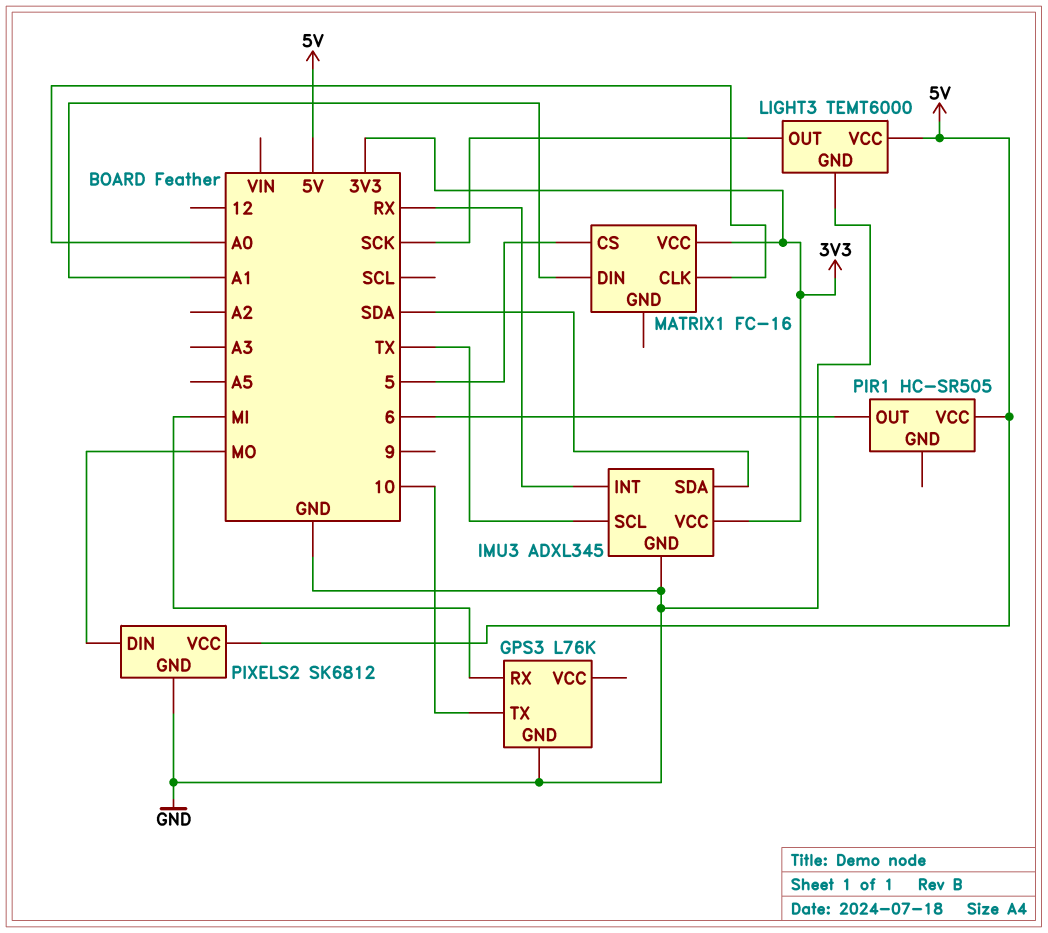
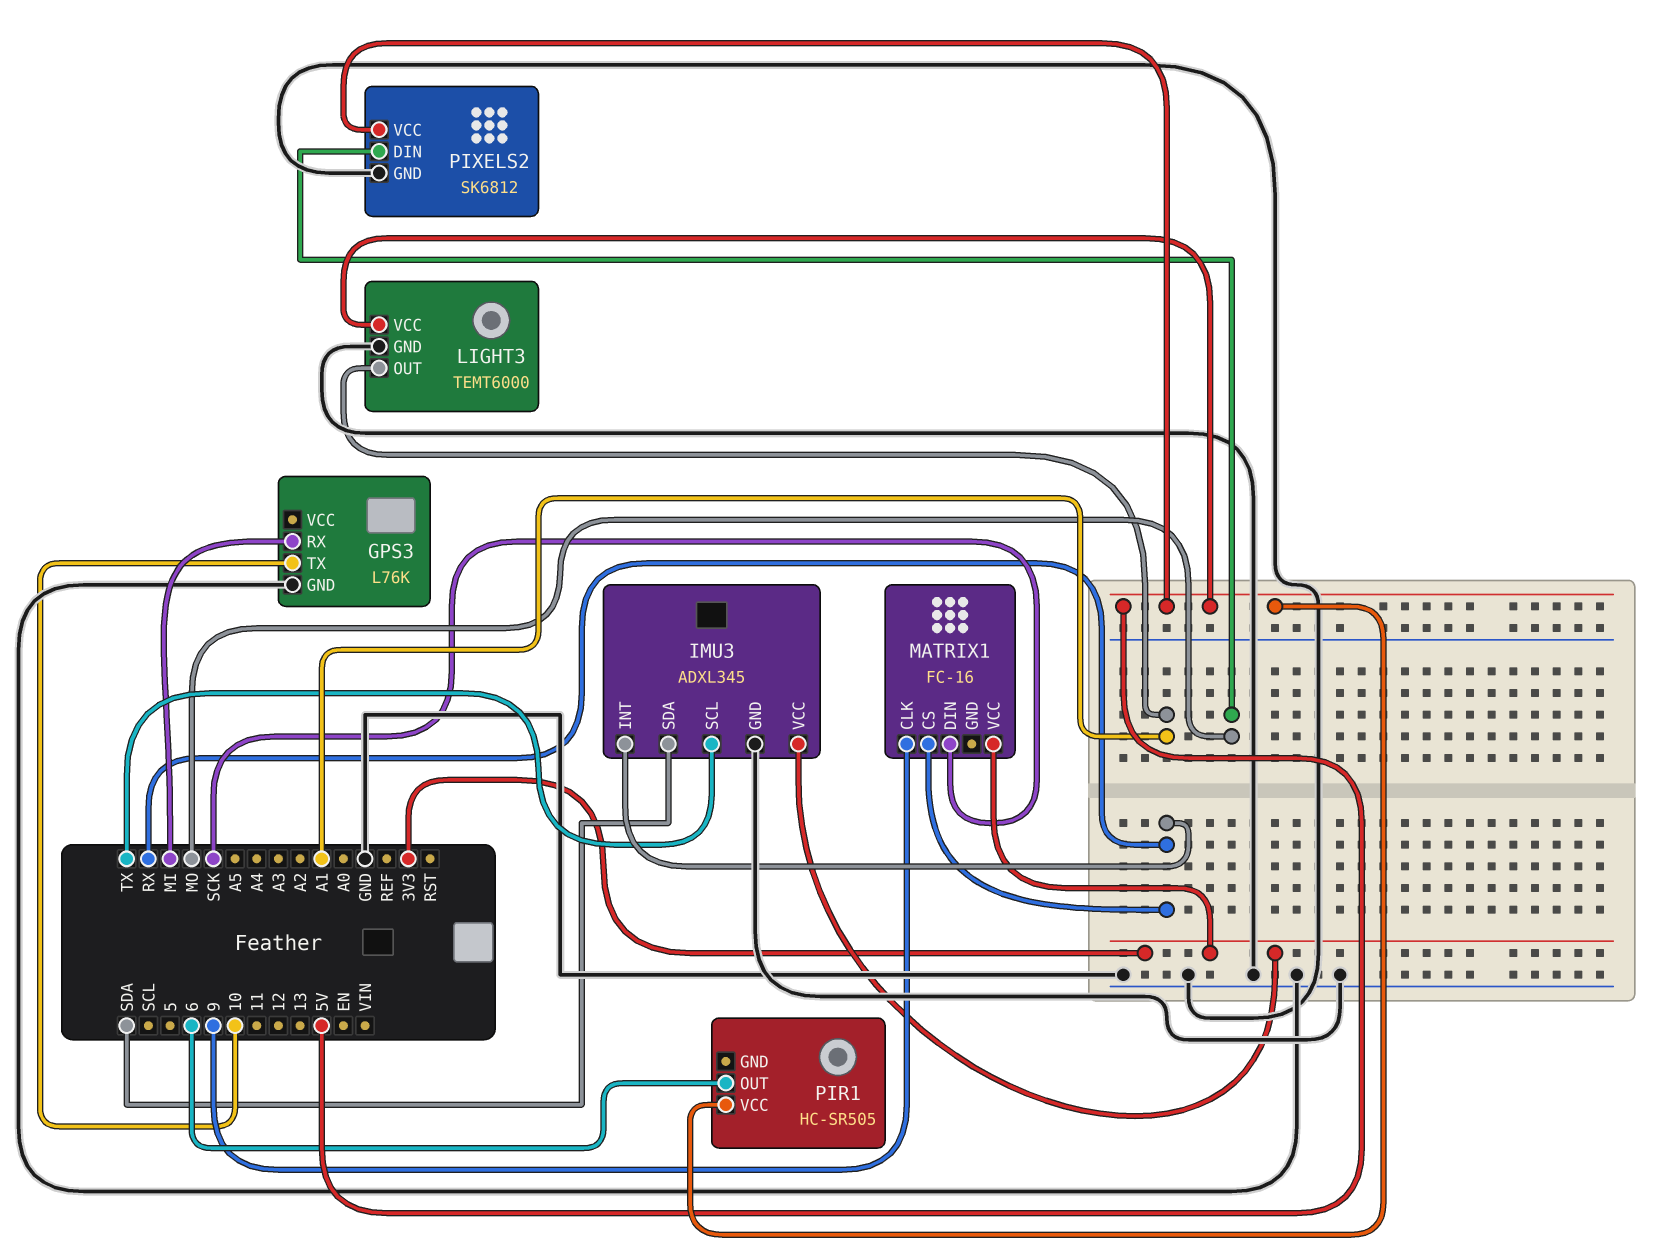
LIGHT3 pin OUT: SCK -> A1
MATRIX1 pin CLK: A0 -> 9
MATRIX1 pin CS: 5 -> RX
MATRIX1 pin DIN: A1 -> SCK

